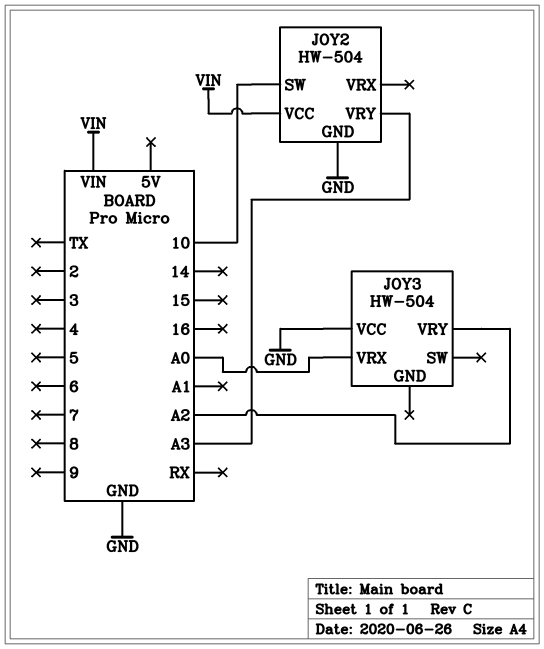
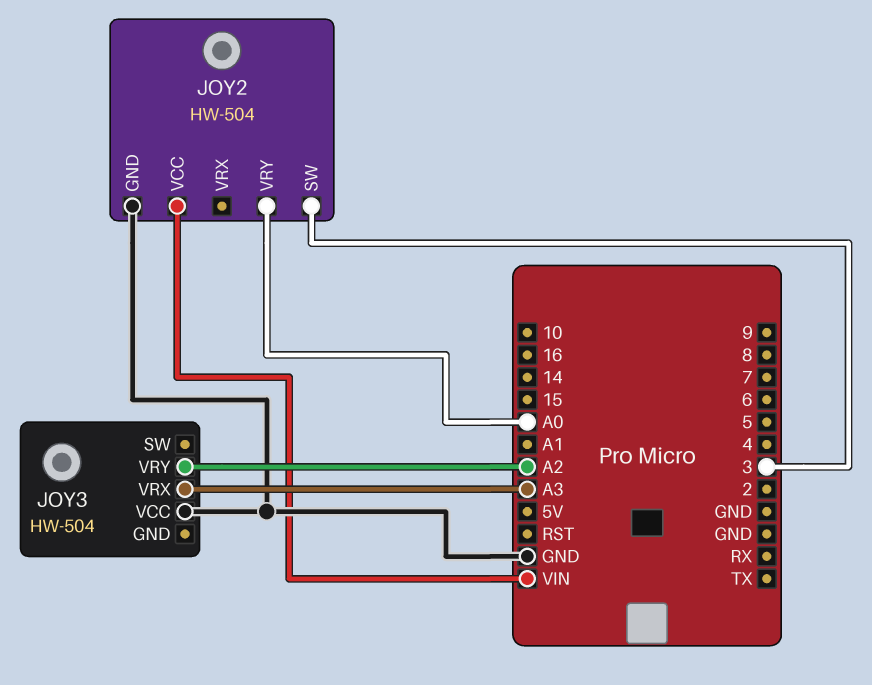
JOY2 pin SW: 10 -> 3
JOY2 pin VRY: A3 -> A0
JOY3 pin VRX: A0 -> A3

